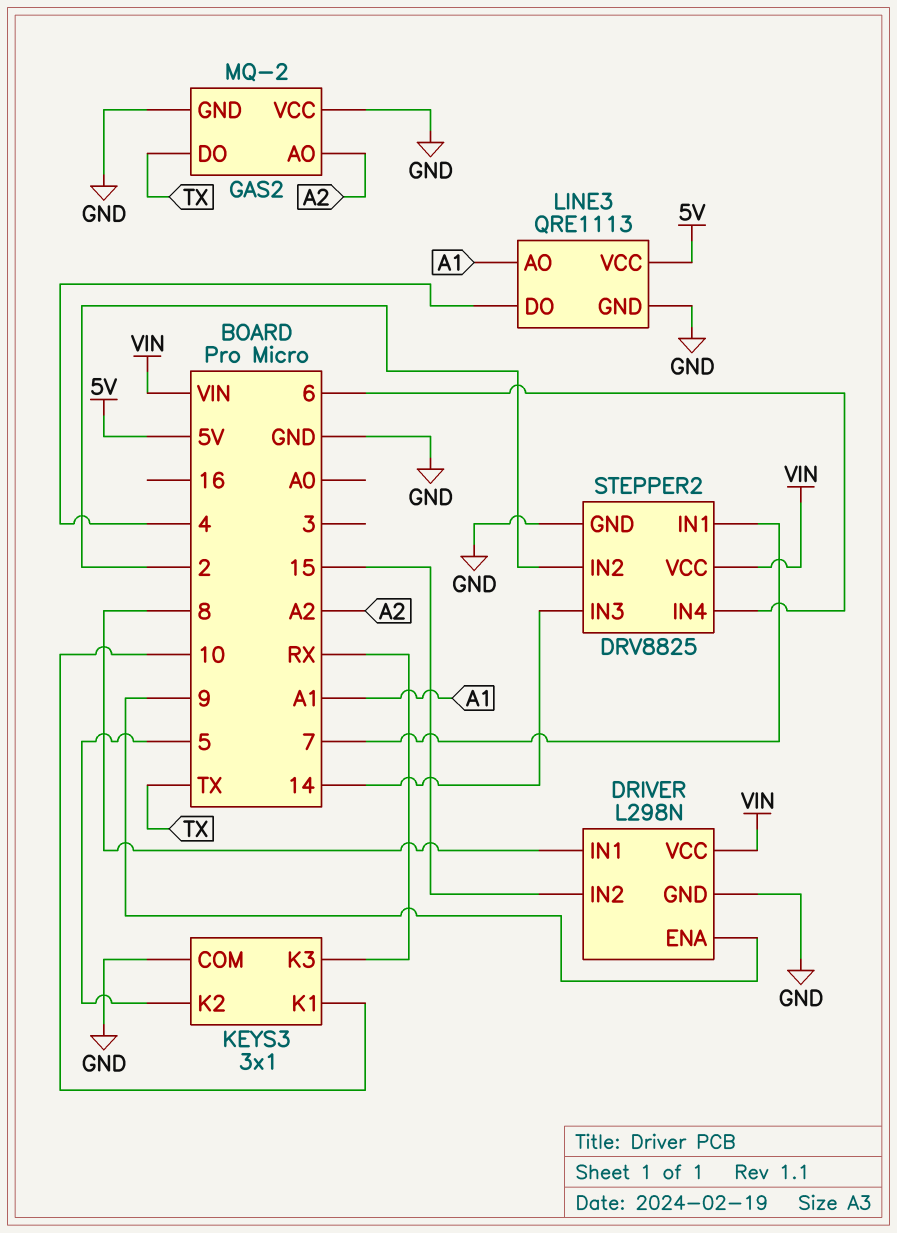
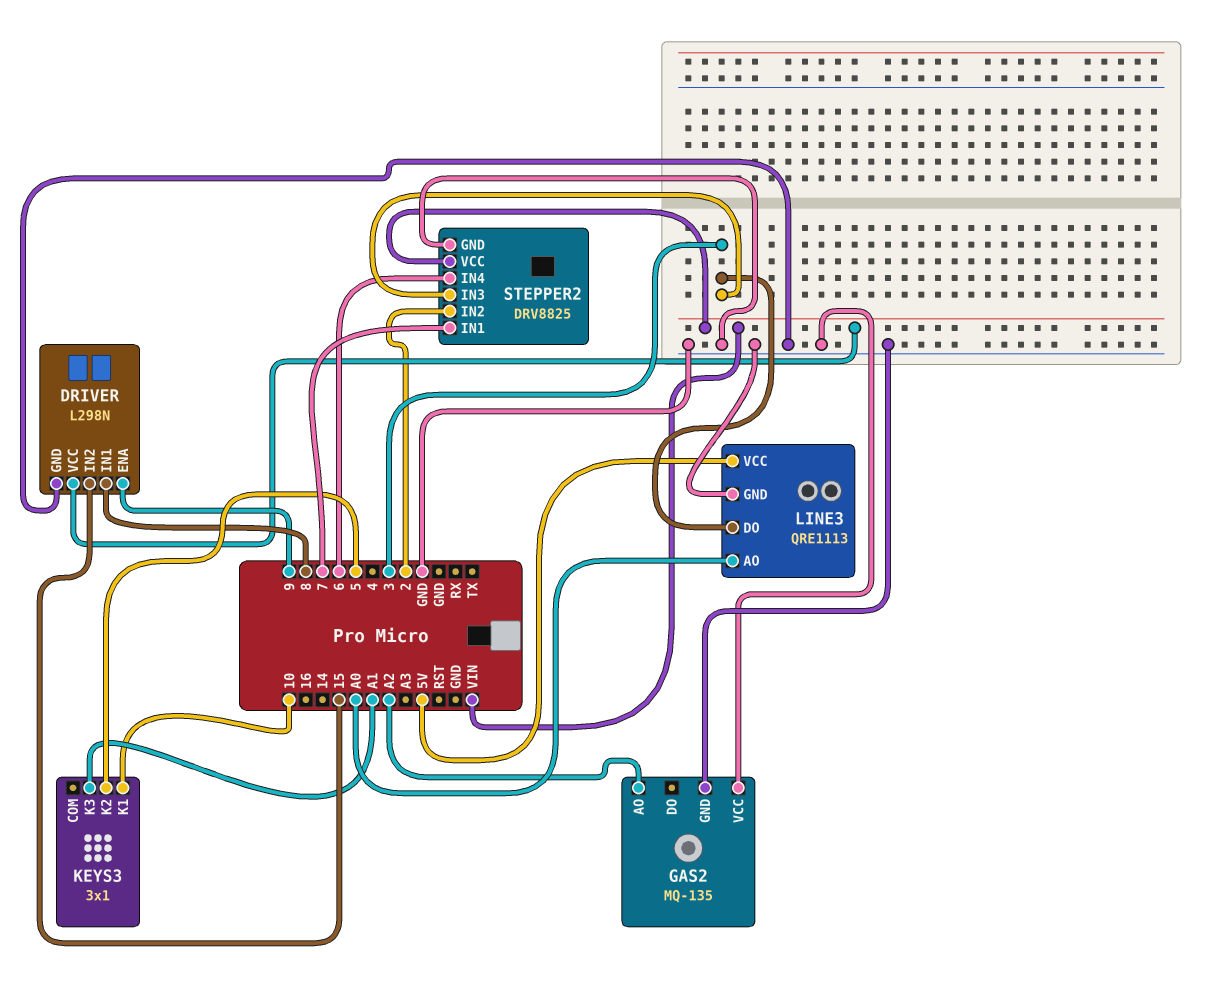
GAS2: MQ-2 -> MQ-135
GAS2 pin DO: TX -> none
KEYS3 pin COM: GND -> none
KEYS3 pin K3: RX -> A1
LINE3 pin AO: A1 -> A0
LINE3 pin DO: 4 -> 3
STEPPER2 pin IN3: 14 -> 3

